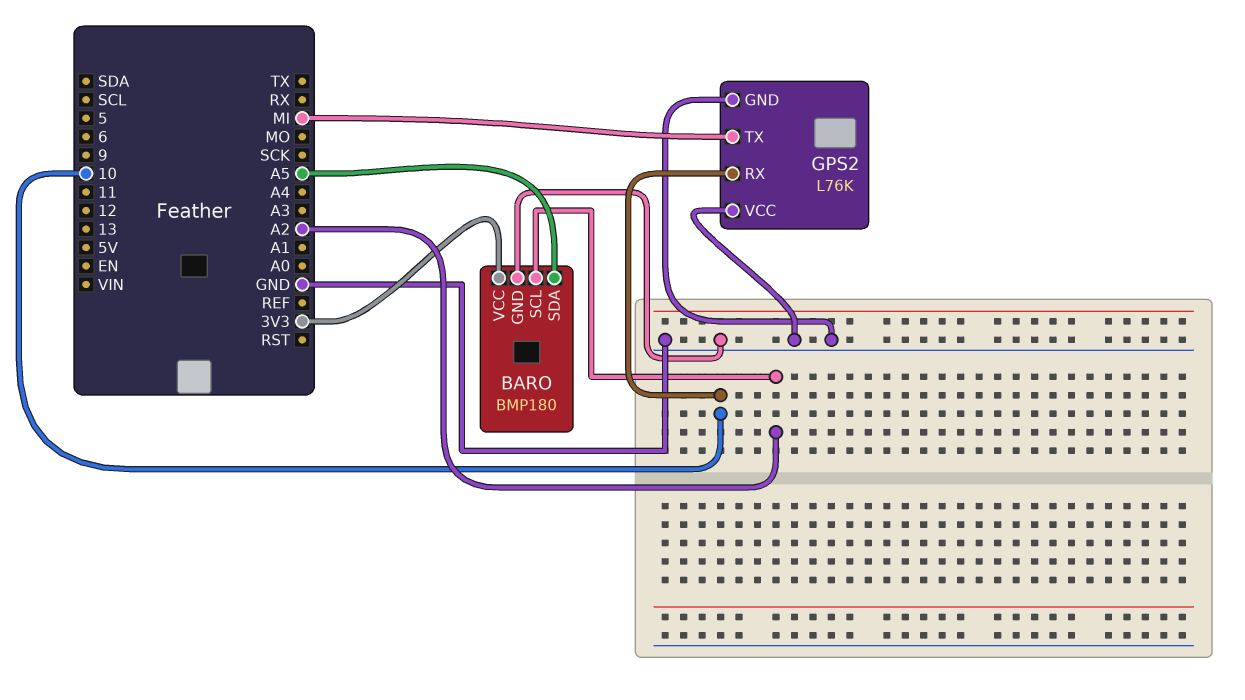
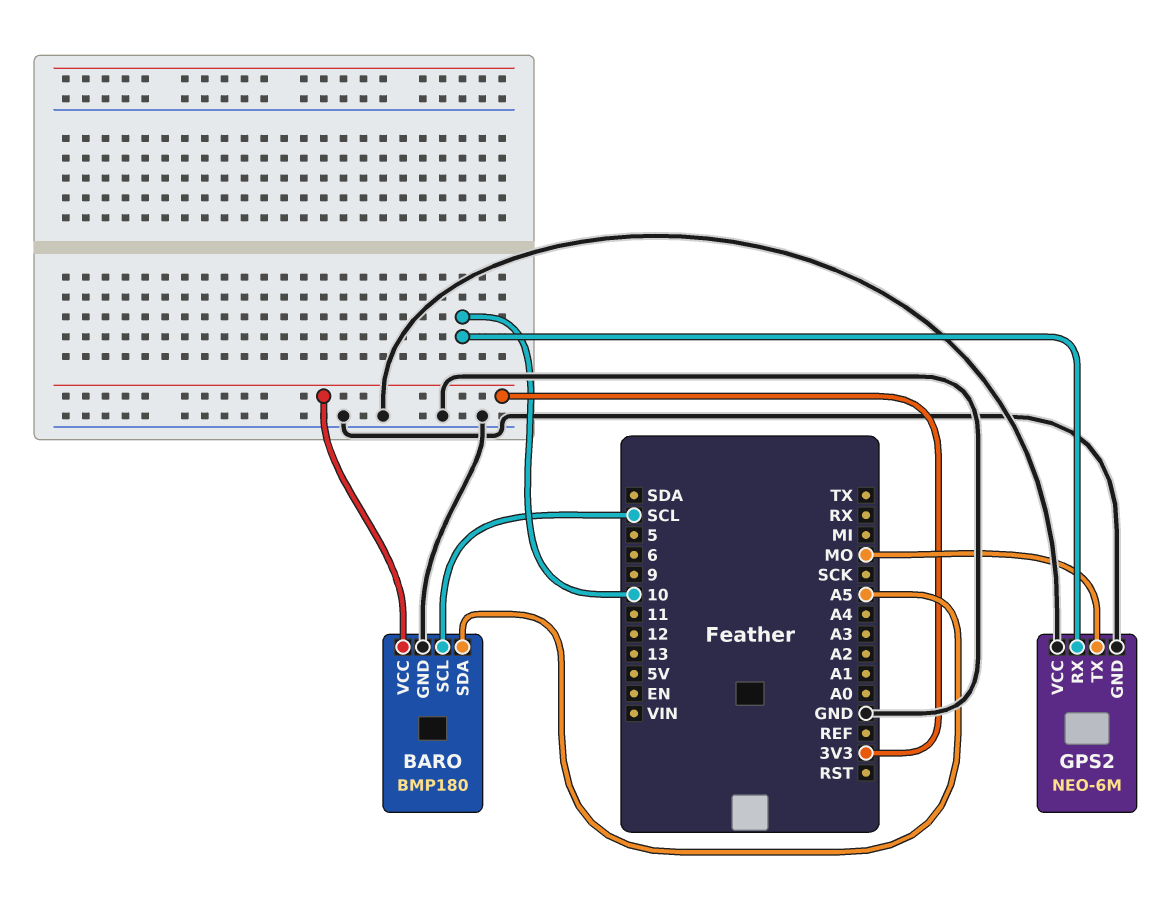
BARO pin SCL: A2 -> SCL
GPS2: L76K -> NEO-6M
GPS2 pin TX: MI -> MO

